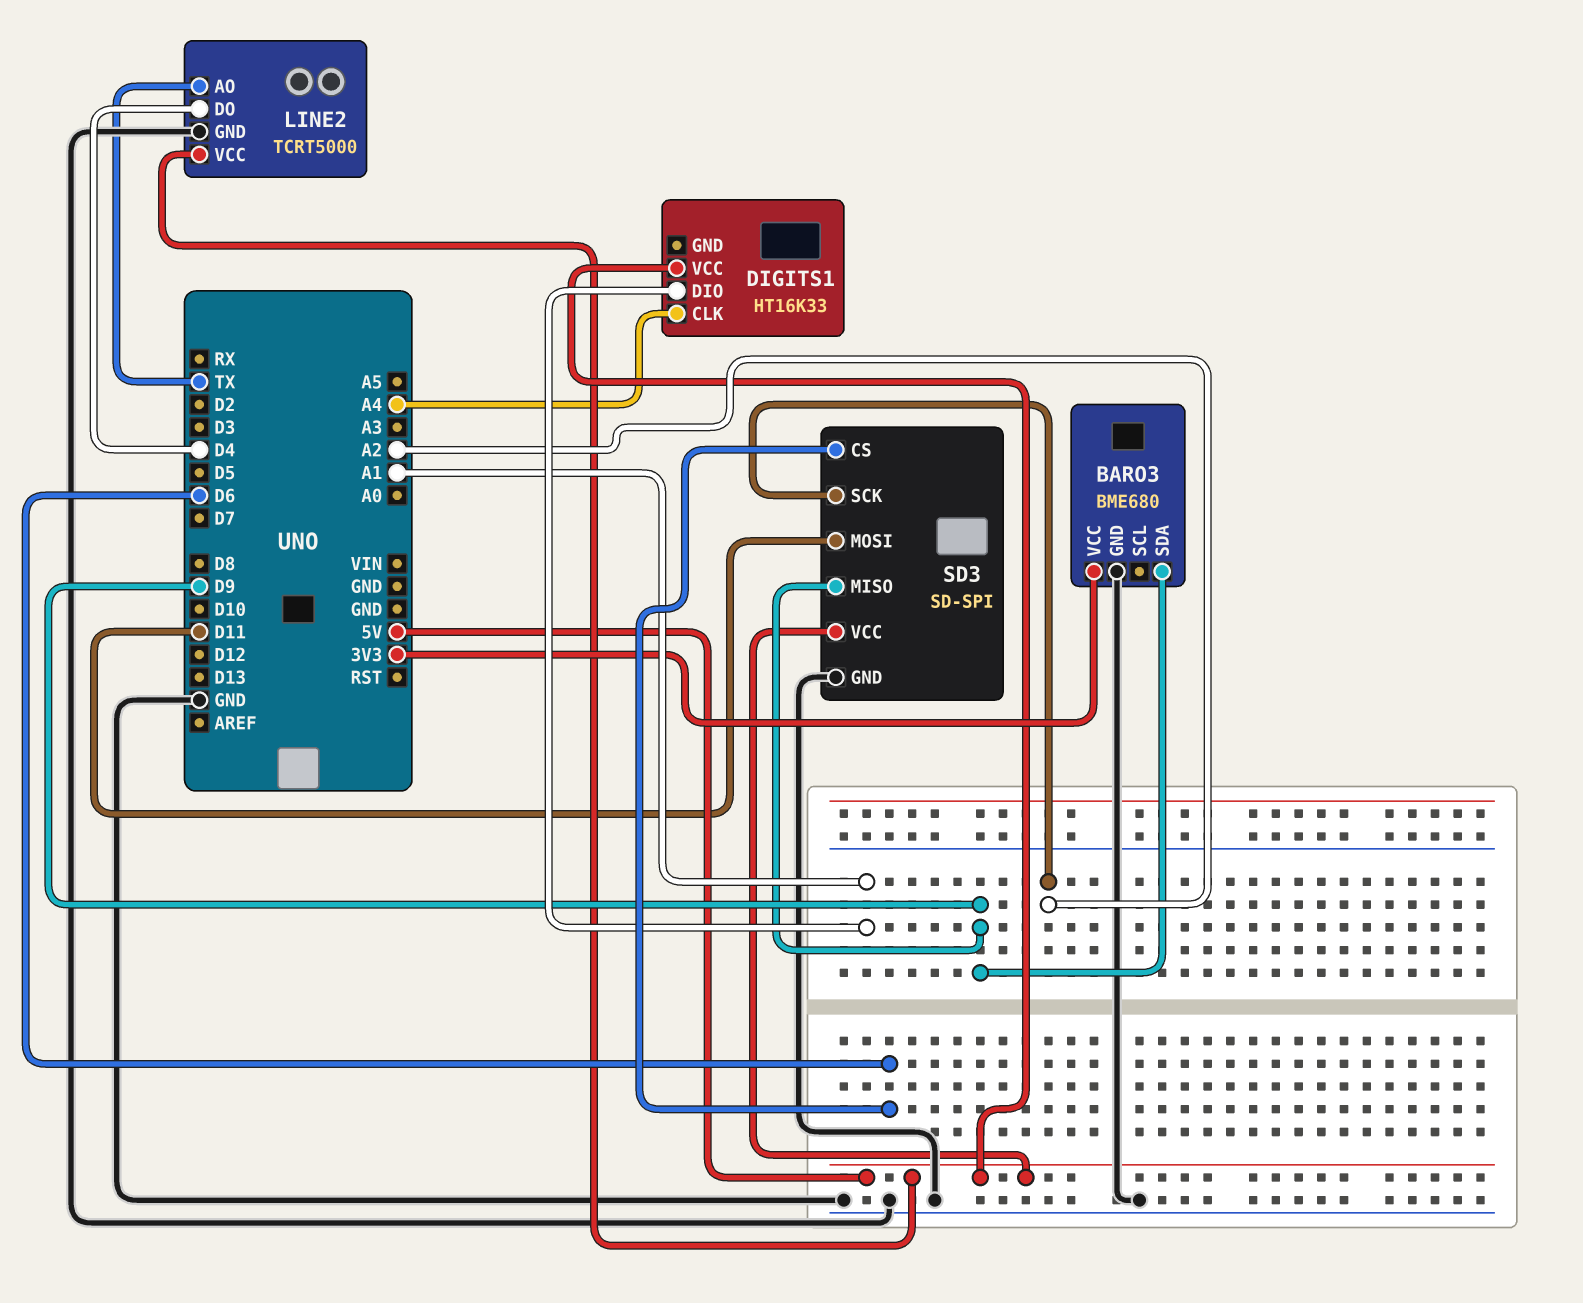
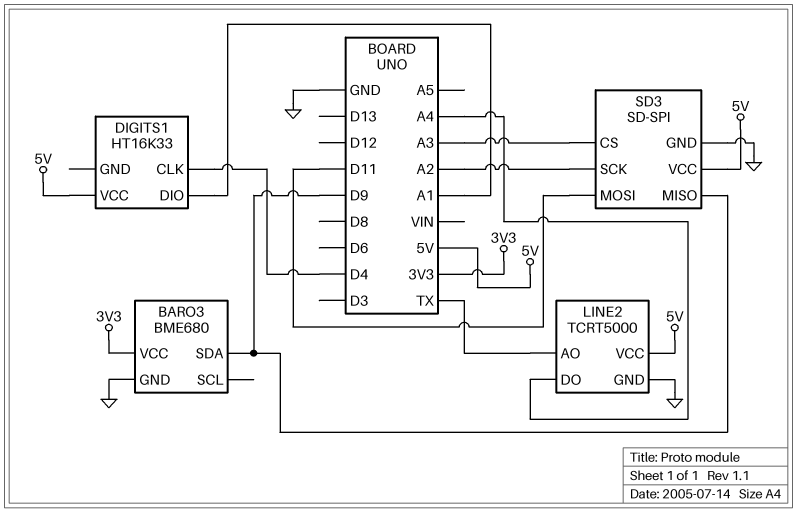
DIGITS1 pin CLK: A4 -> D4
LINE2 pin DO: D4 -> A4
SD3 pin CS: D6 -> A3

